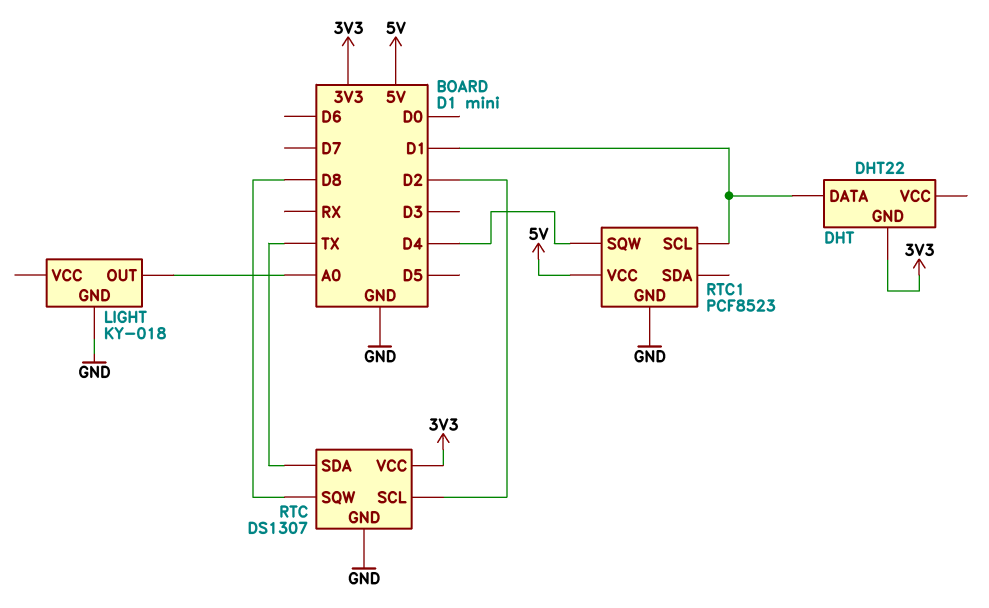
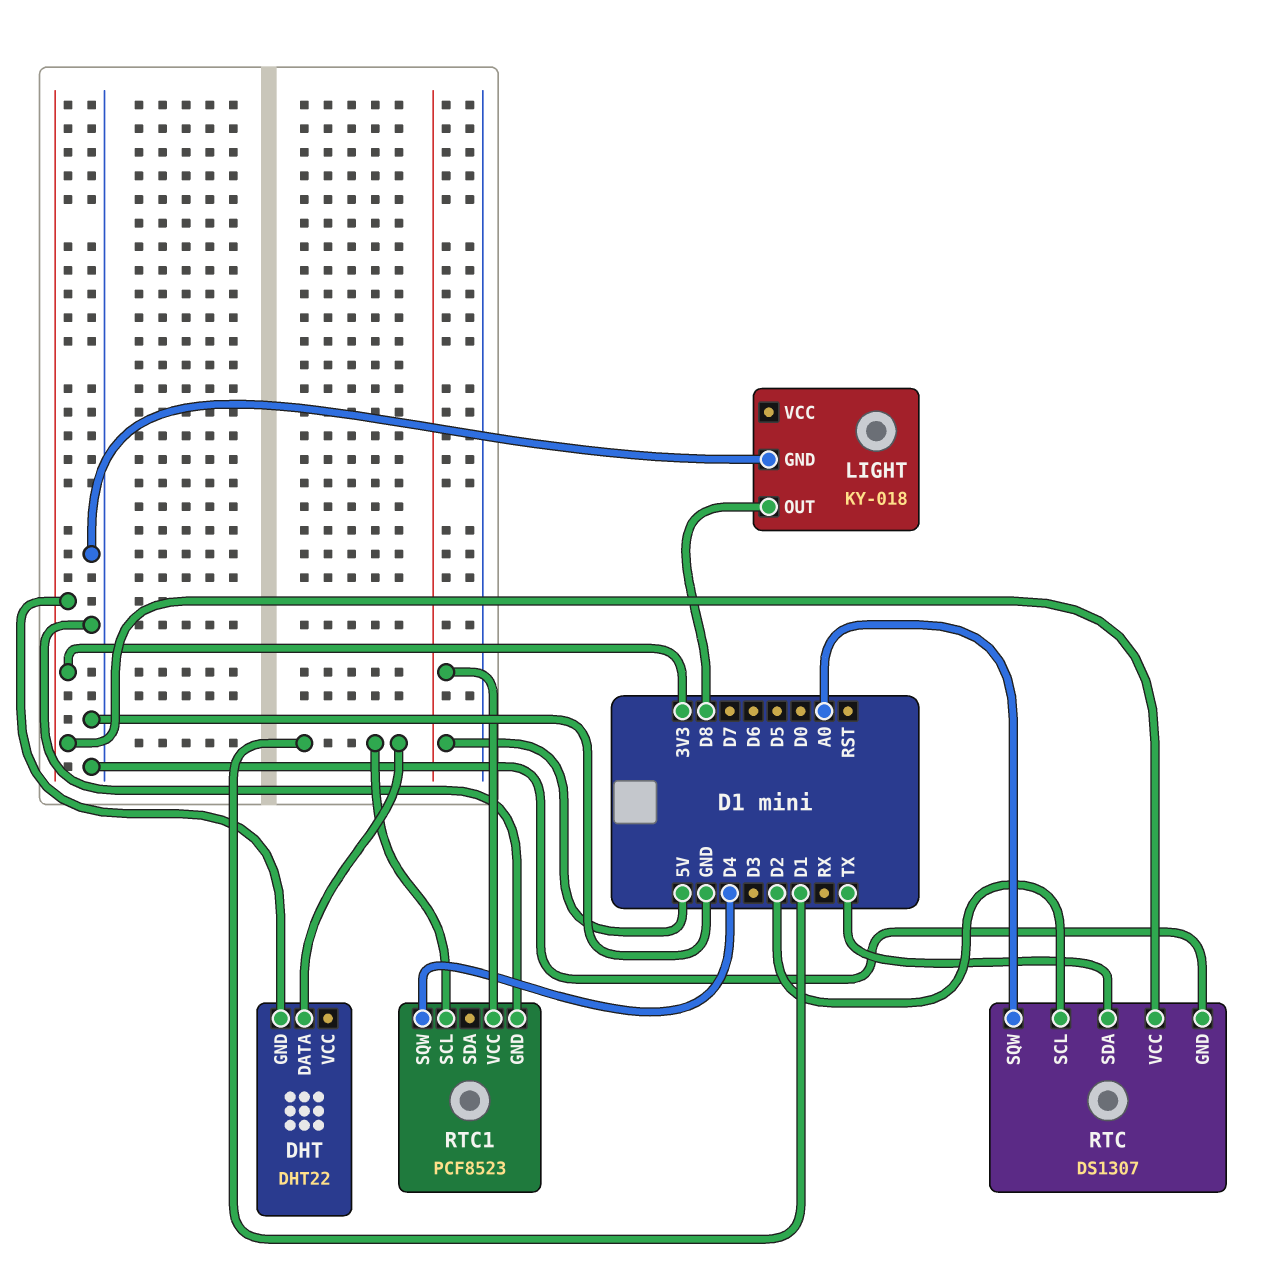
LIGHT pin OUT: A0 -> D8
RTC pin SQW: D8 -> A0

